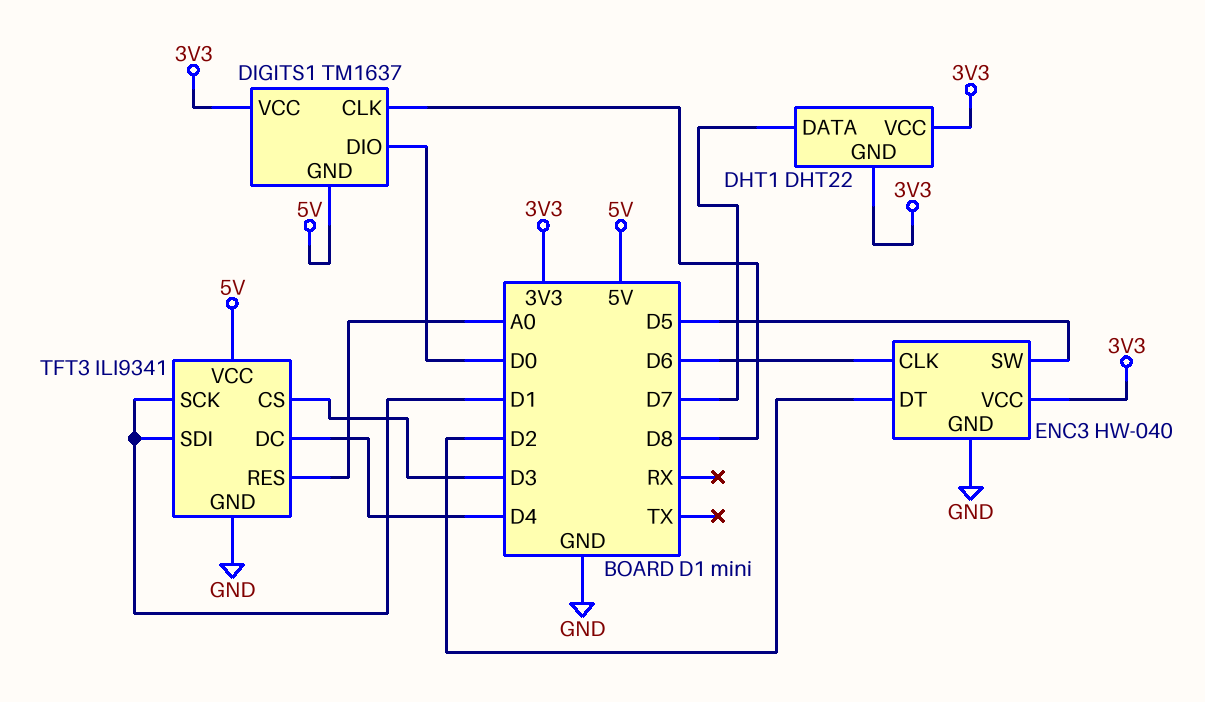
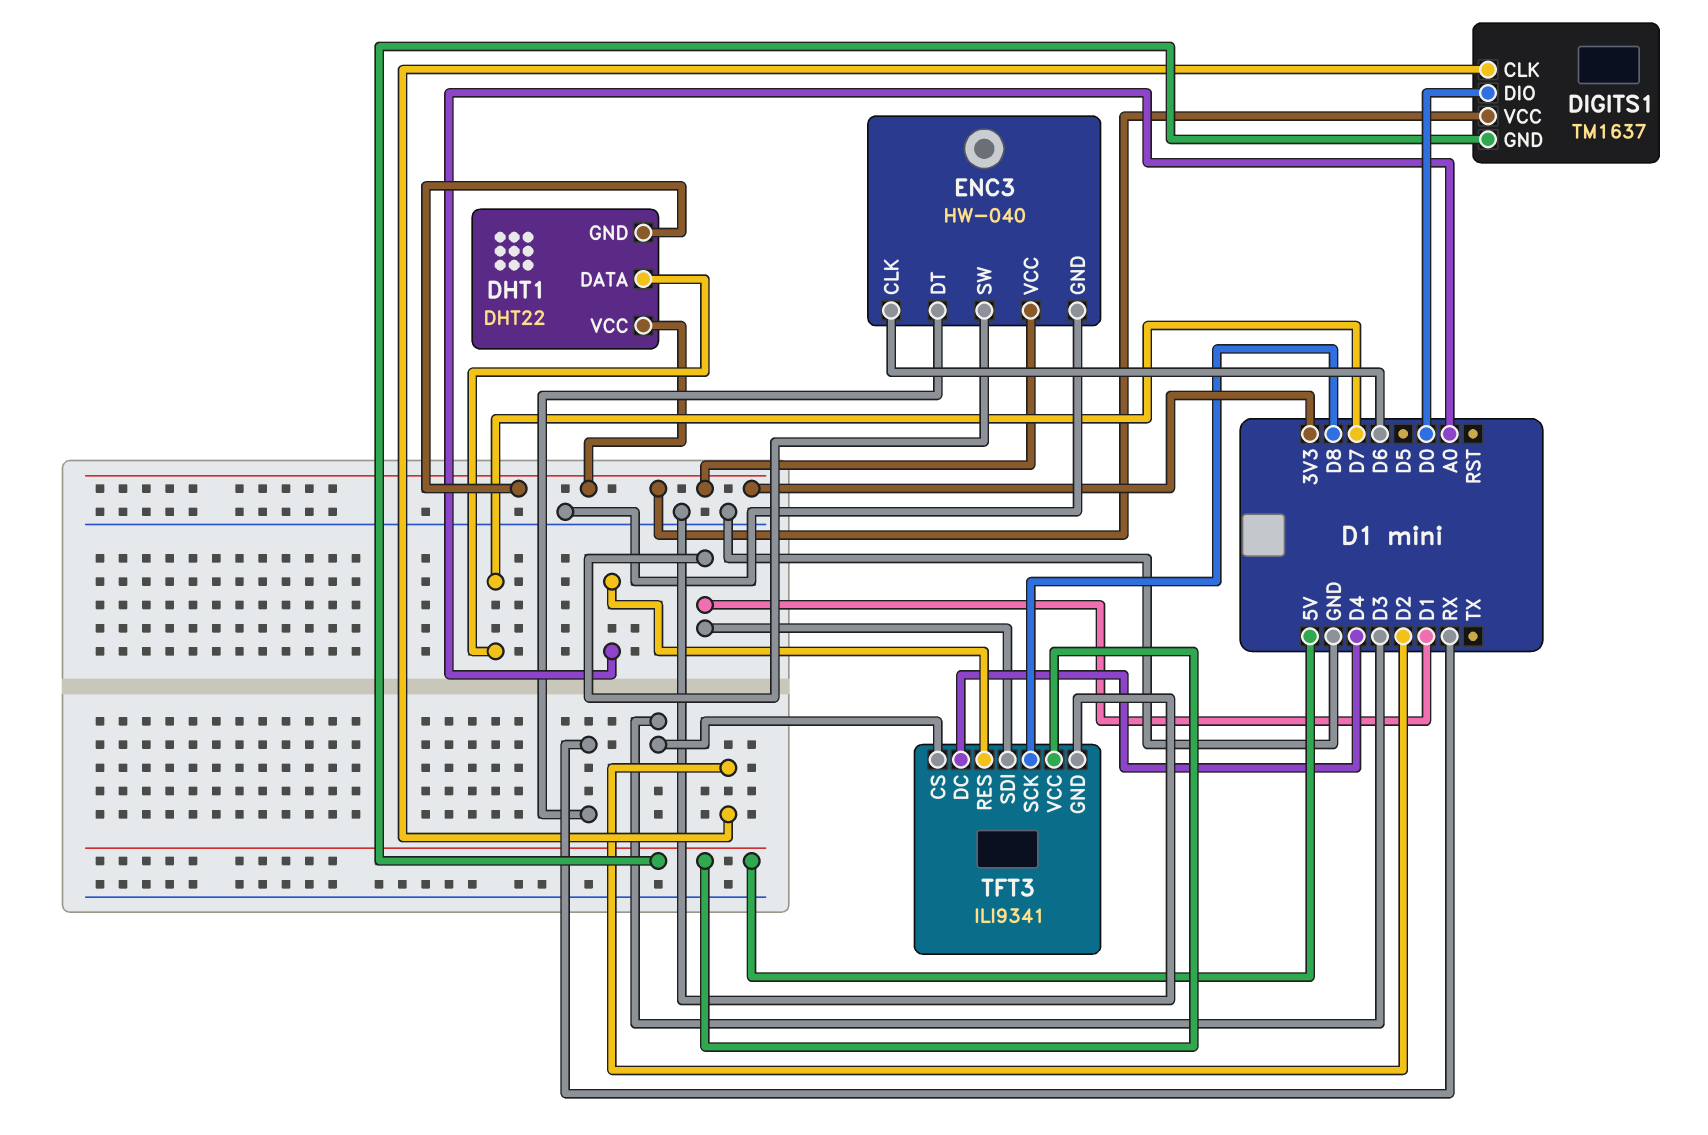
DIGITS1 pin CLK: D8 -> D2
ENC3 pin DT: D2 -> RX
ENC3 pin SW: D5 -> D1
TFT3 pin SCK: D1 -> D8

